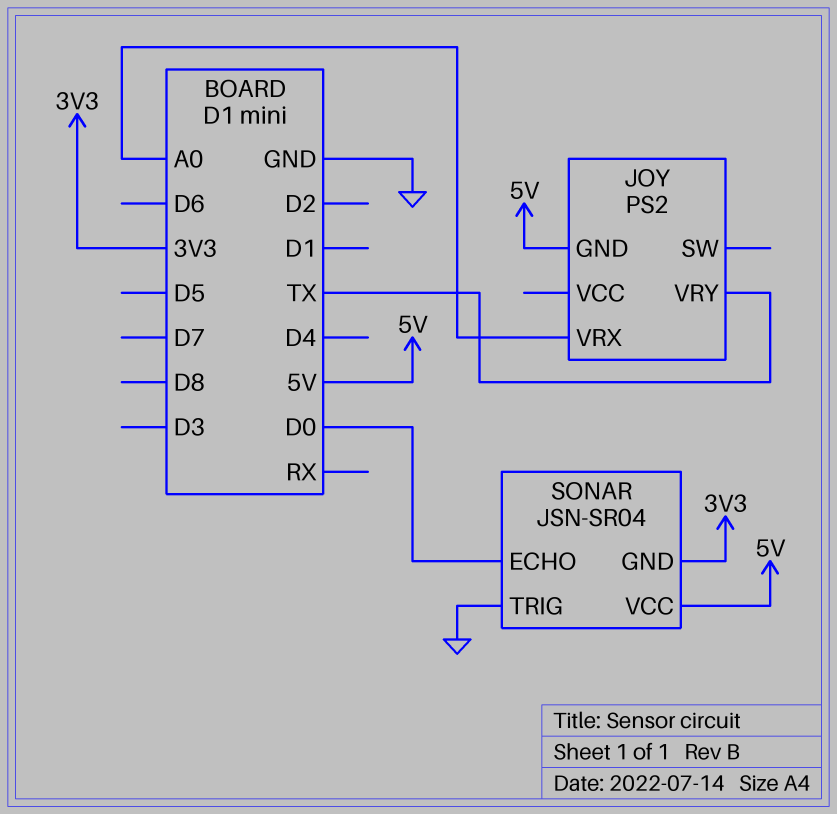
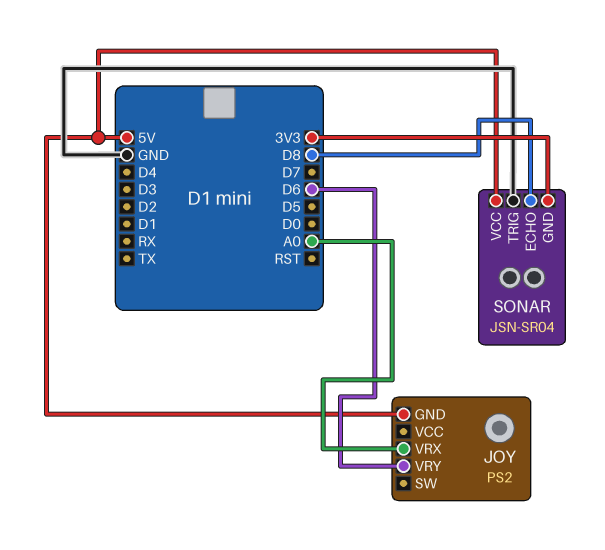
JOY pin VRY: TX -> D6
SONAR pin ECHO: D0 -> D8

